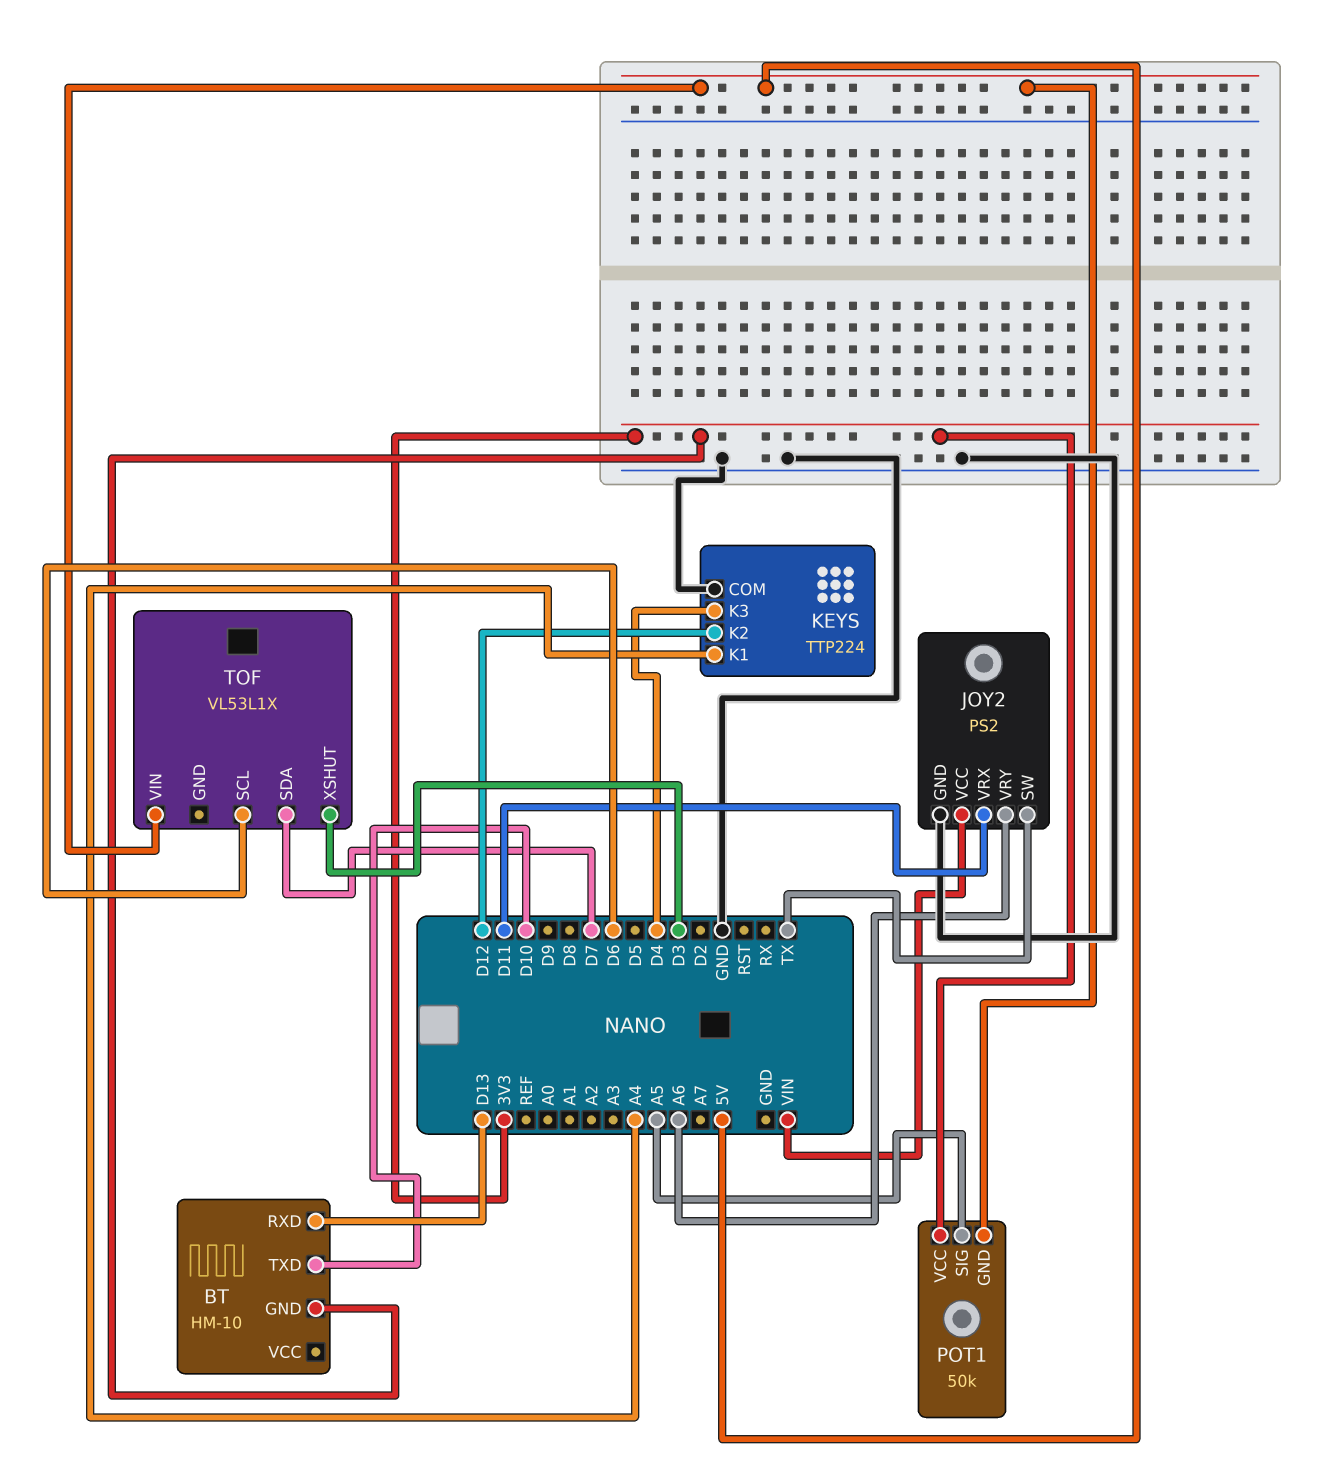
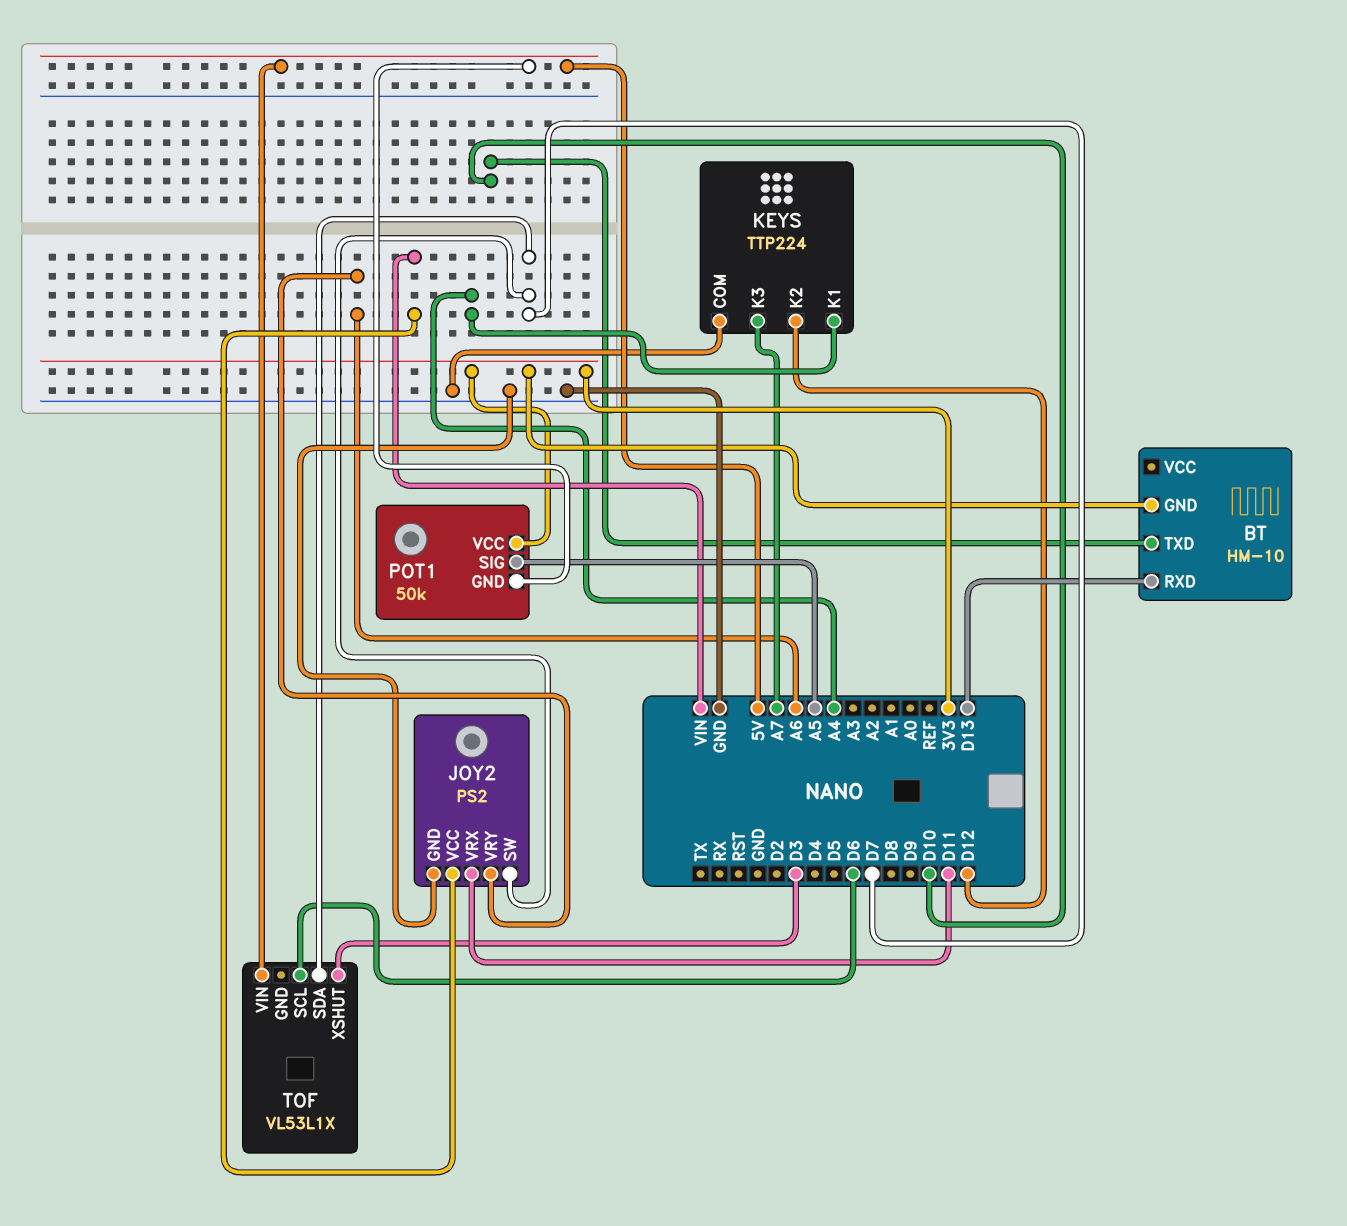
JOY2 pin SW: TX -> D7
KEYS pin K3: D4 -> A7

